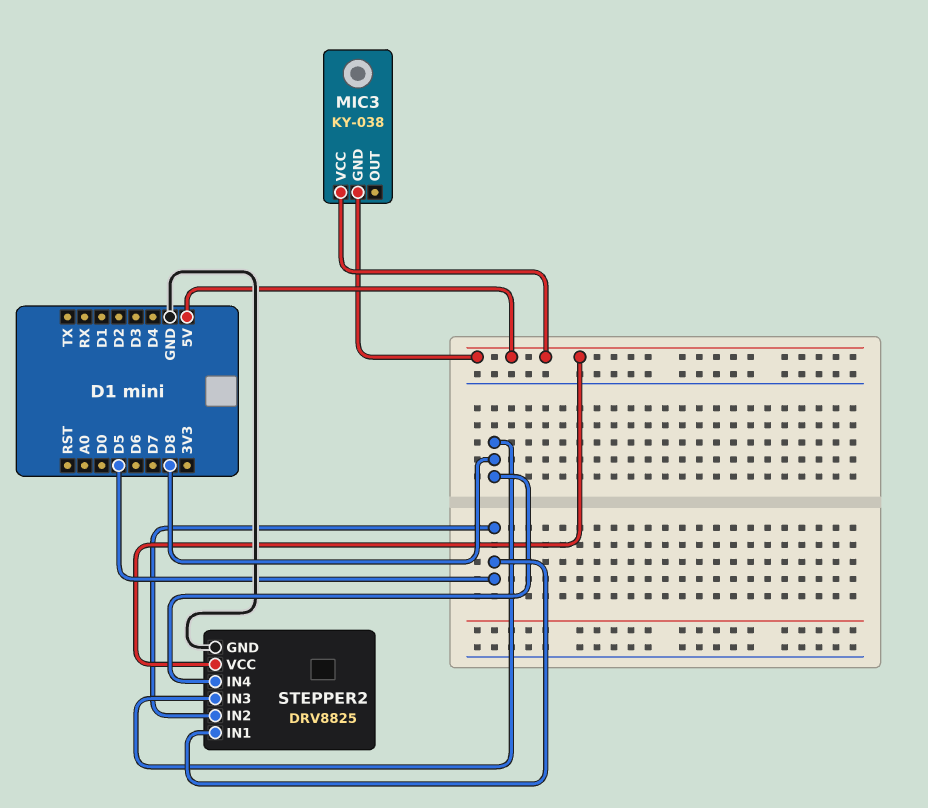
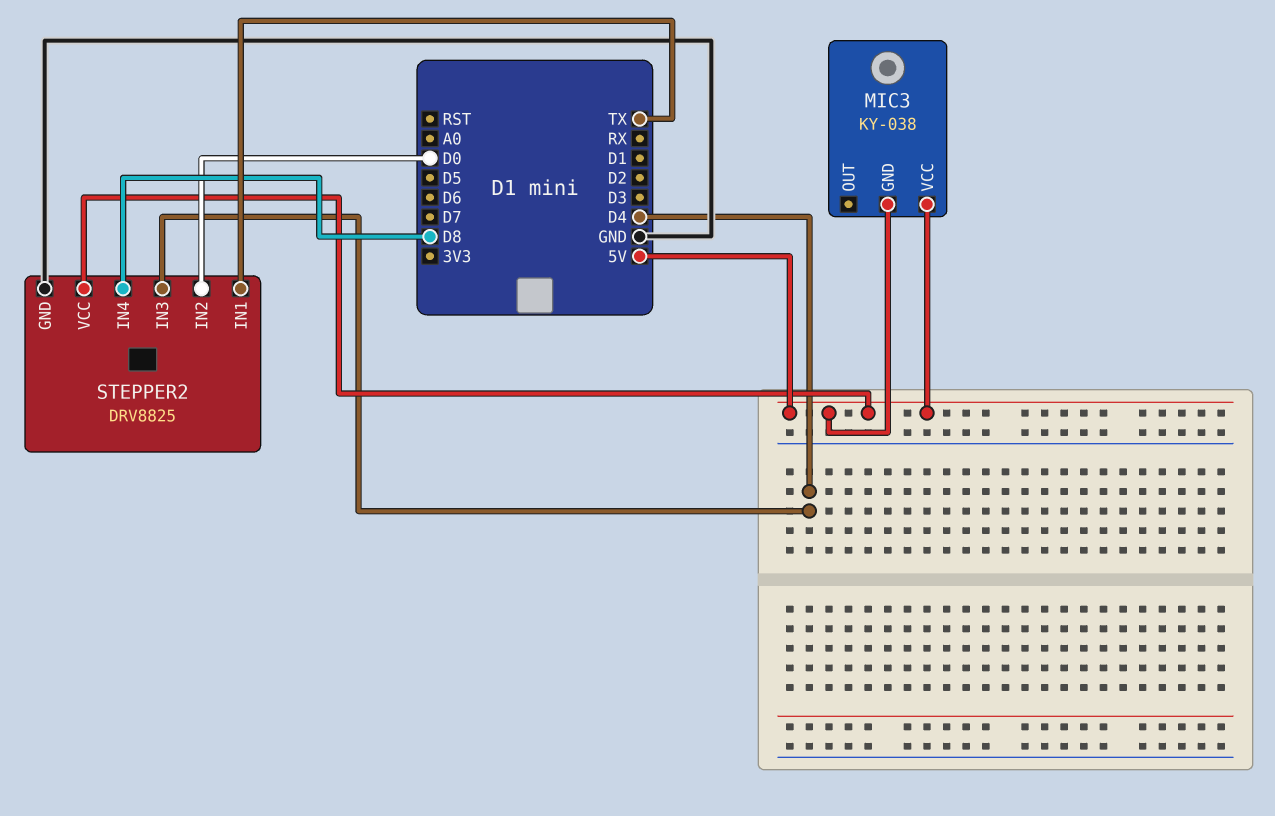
STEPPER2 pin IN1: D5 -> TX
STEPPER2 pin IN2: D5 -> D0
STEPPER2 pin IN3: D8 -> D4

